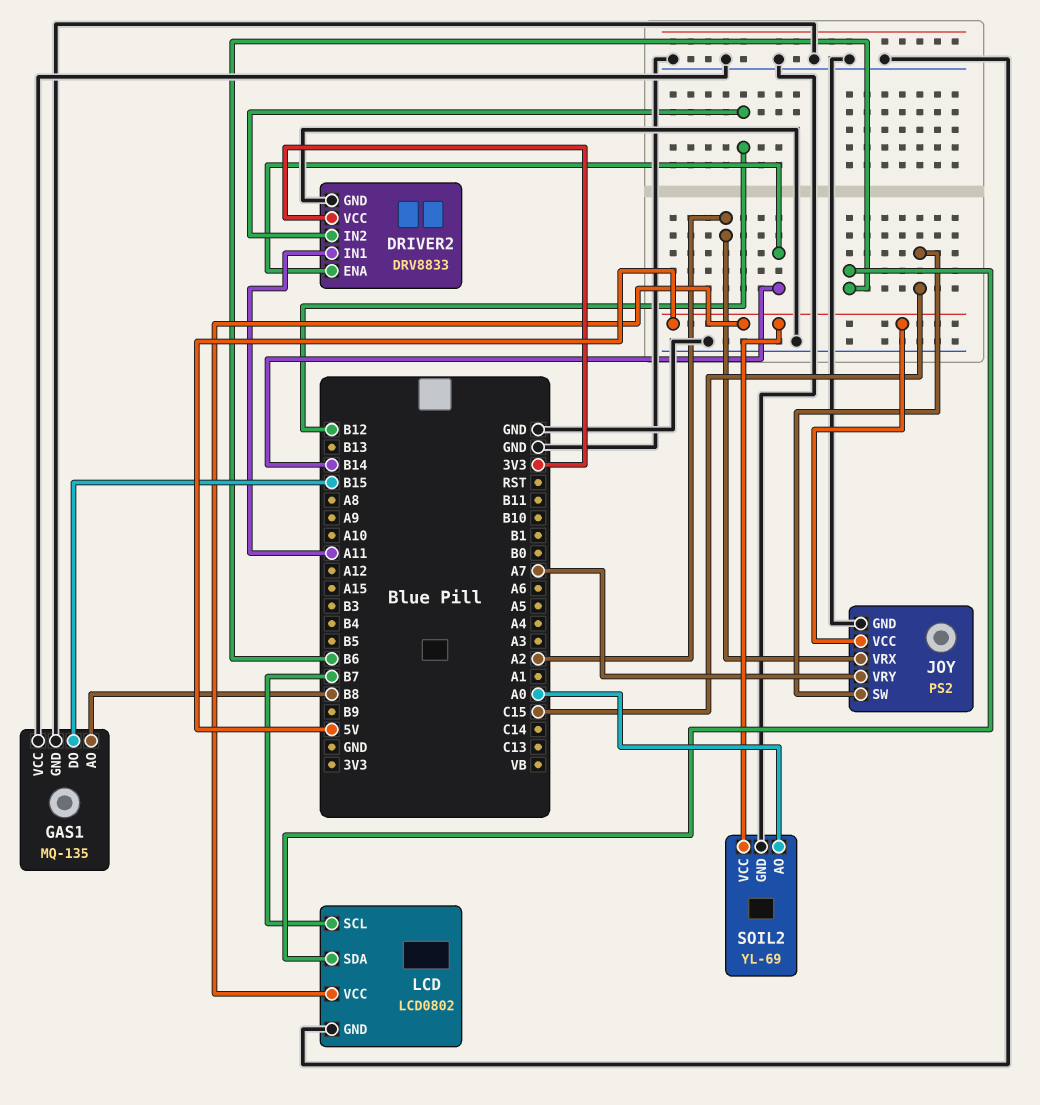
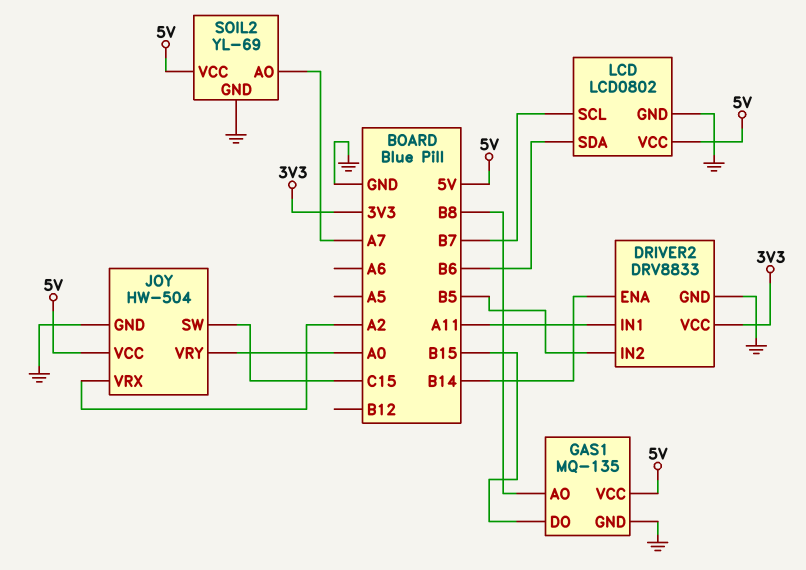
DRIVER2 pin IN2: B12 -> B5
GAS1 pin VCC: GND -> 5V
JOY: PS2 -> HW-504
JOY pin VRY: A7 -> A0
SOIL2 pin AO: A0 -> A7

